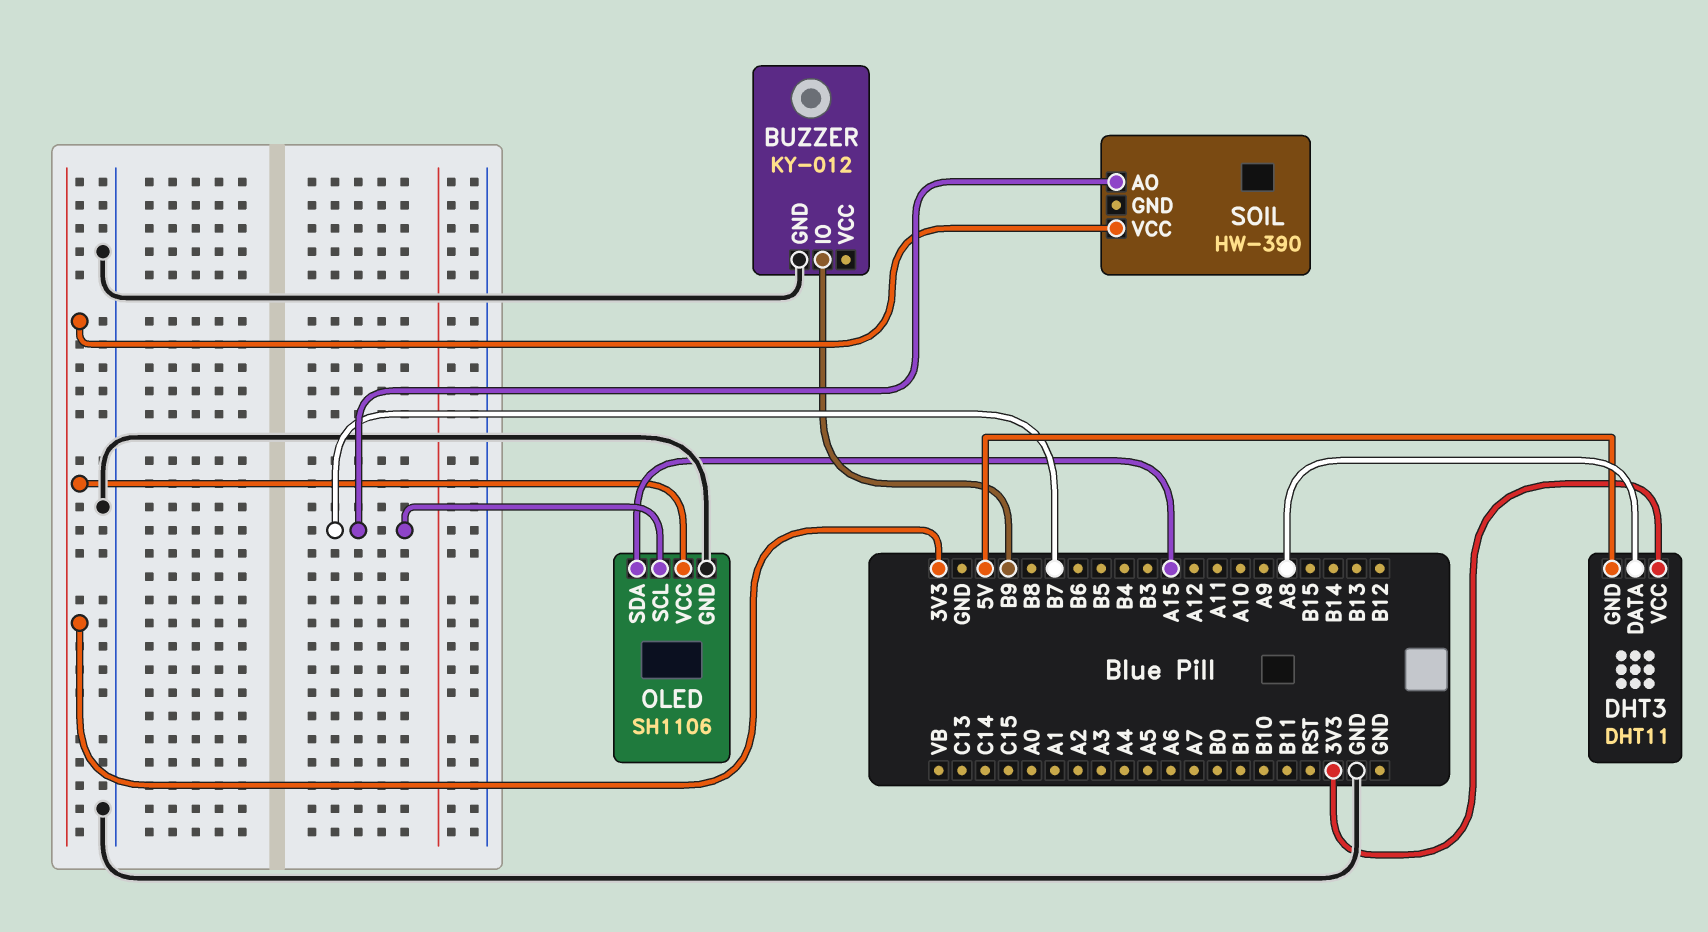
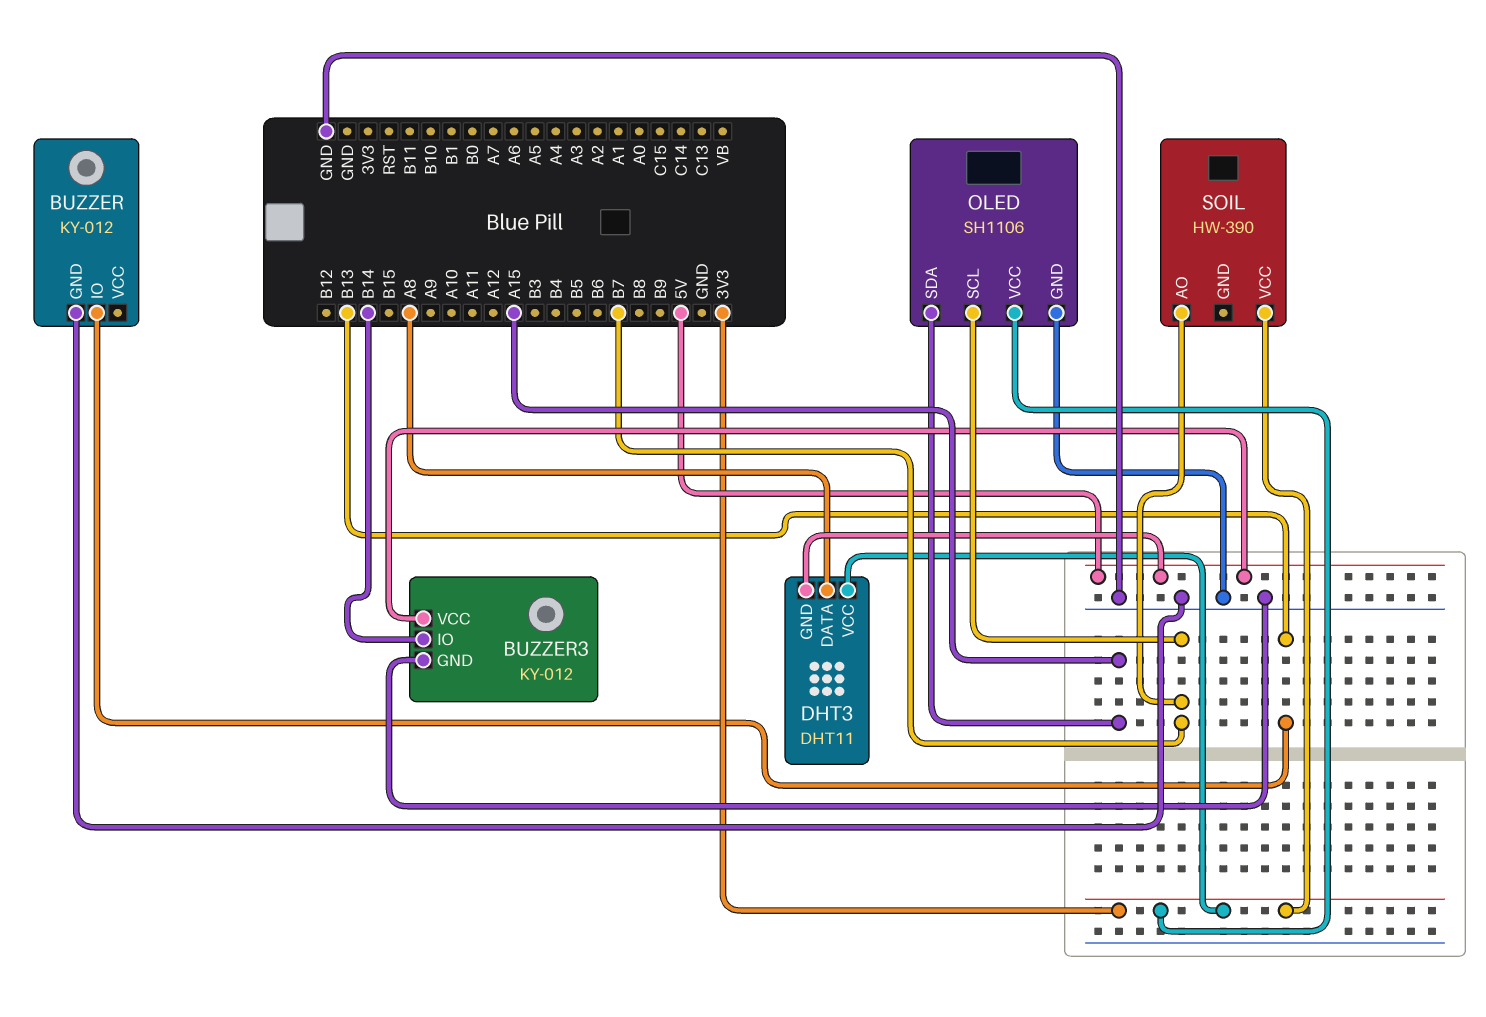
BUZZER pin IO: B9 -> B13
BUZZER3: none -> KY-012
BUZZER3 pin GND: none -> GND
BUZZER3 pin IO: none -> B14
BUZZER3 pin VCC: none -> 5V

